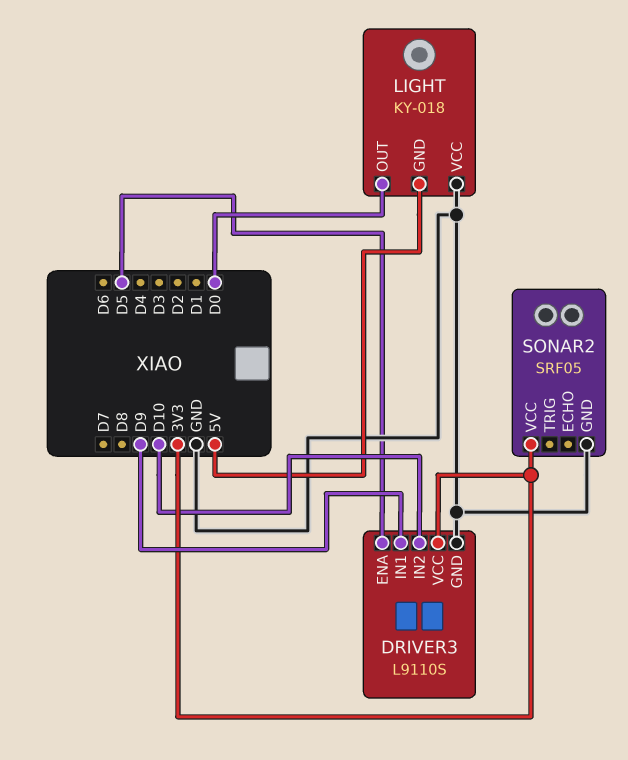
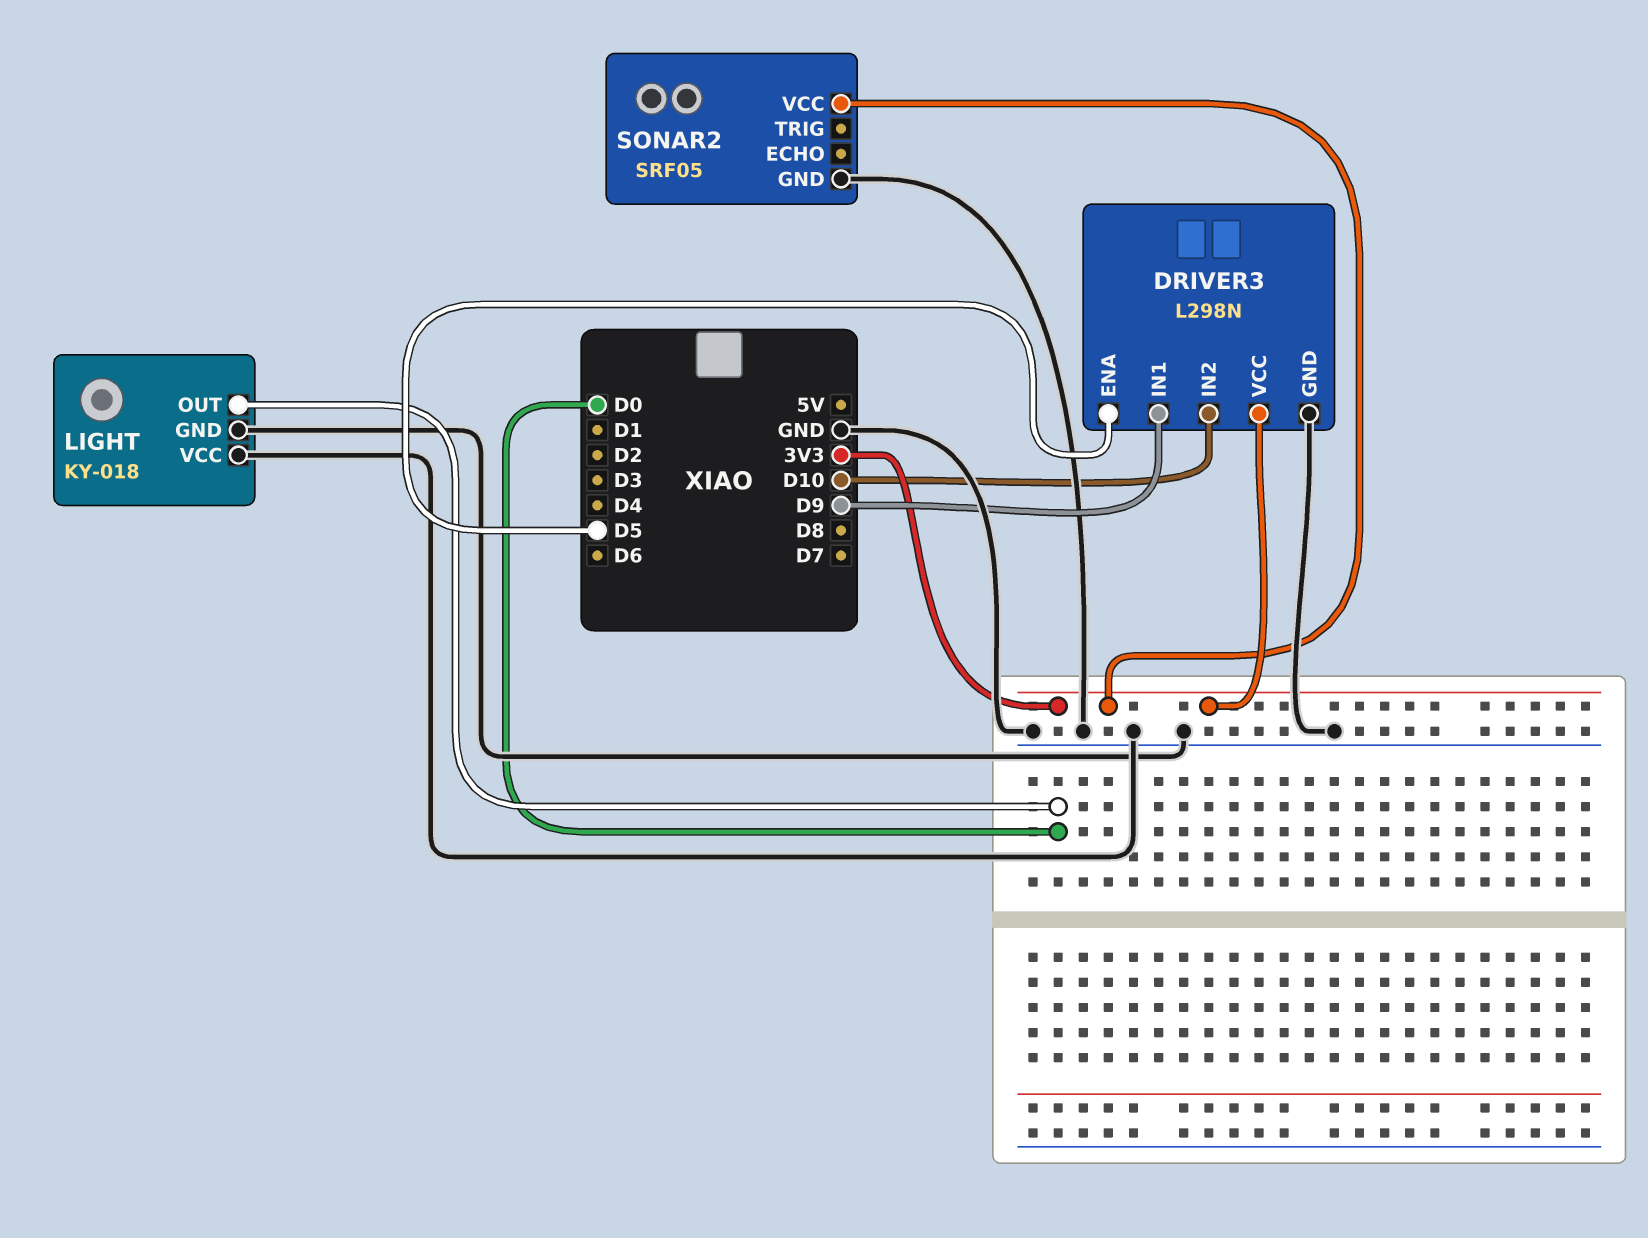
DRIVER3: L9110S -> L298N
LIGHT pin GND: 5V -> GND

